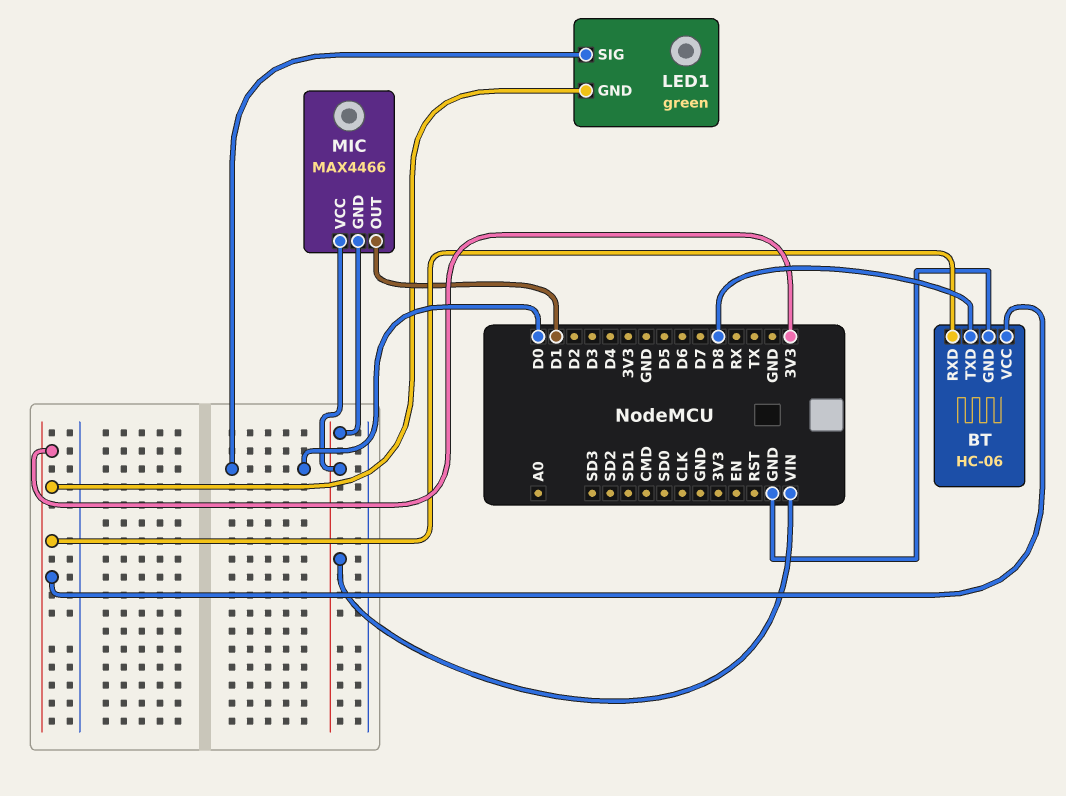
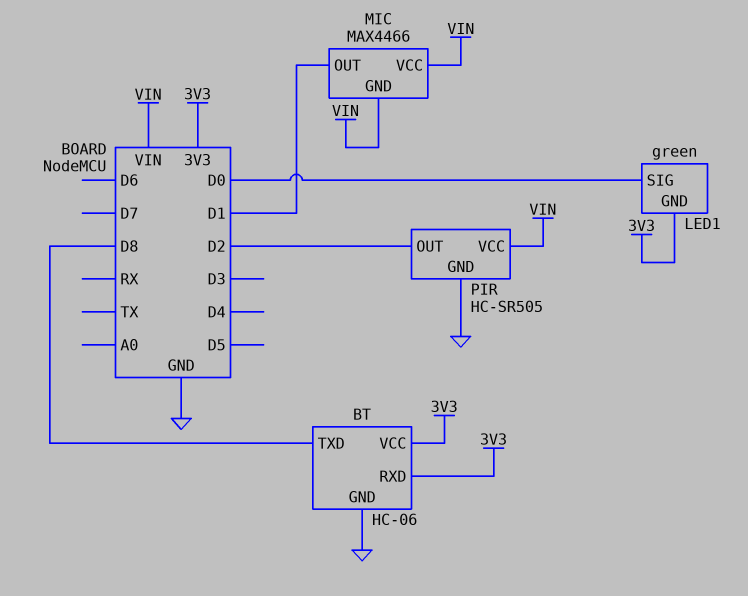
PIR: none -> HC-SR505
PIR pin GND: none -> GND
PIR pin OUT: none -> D2
PIR pin VCC: none -> VIN

